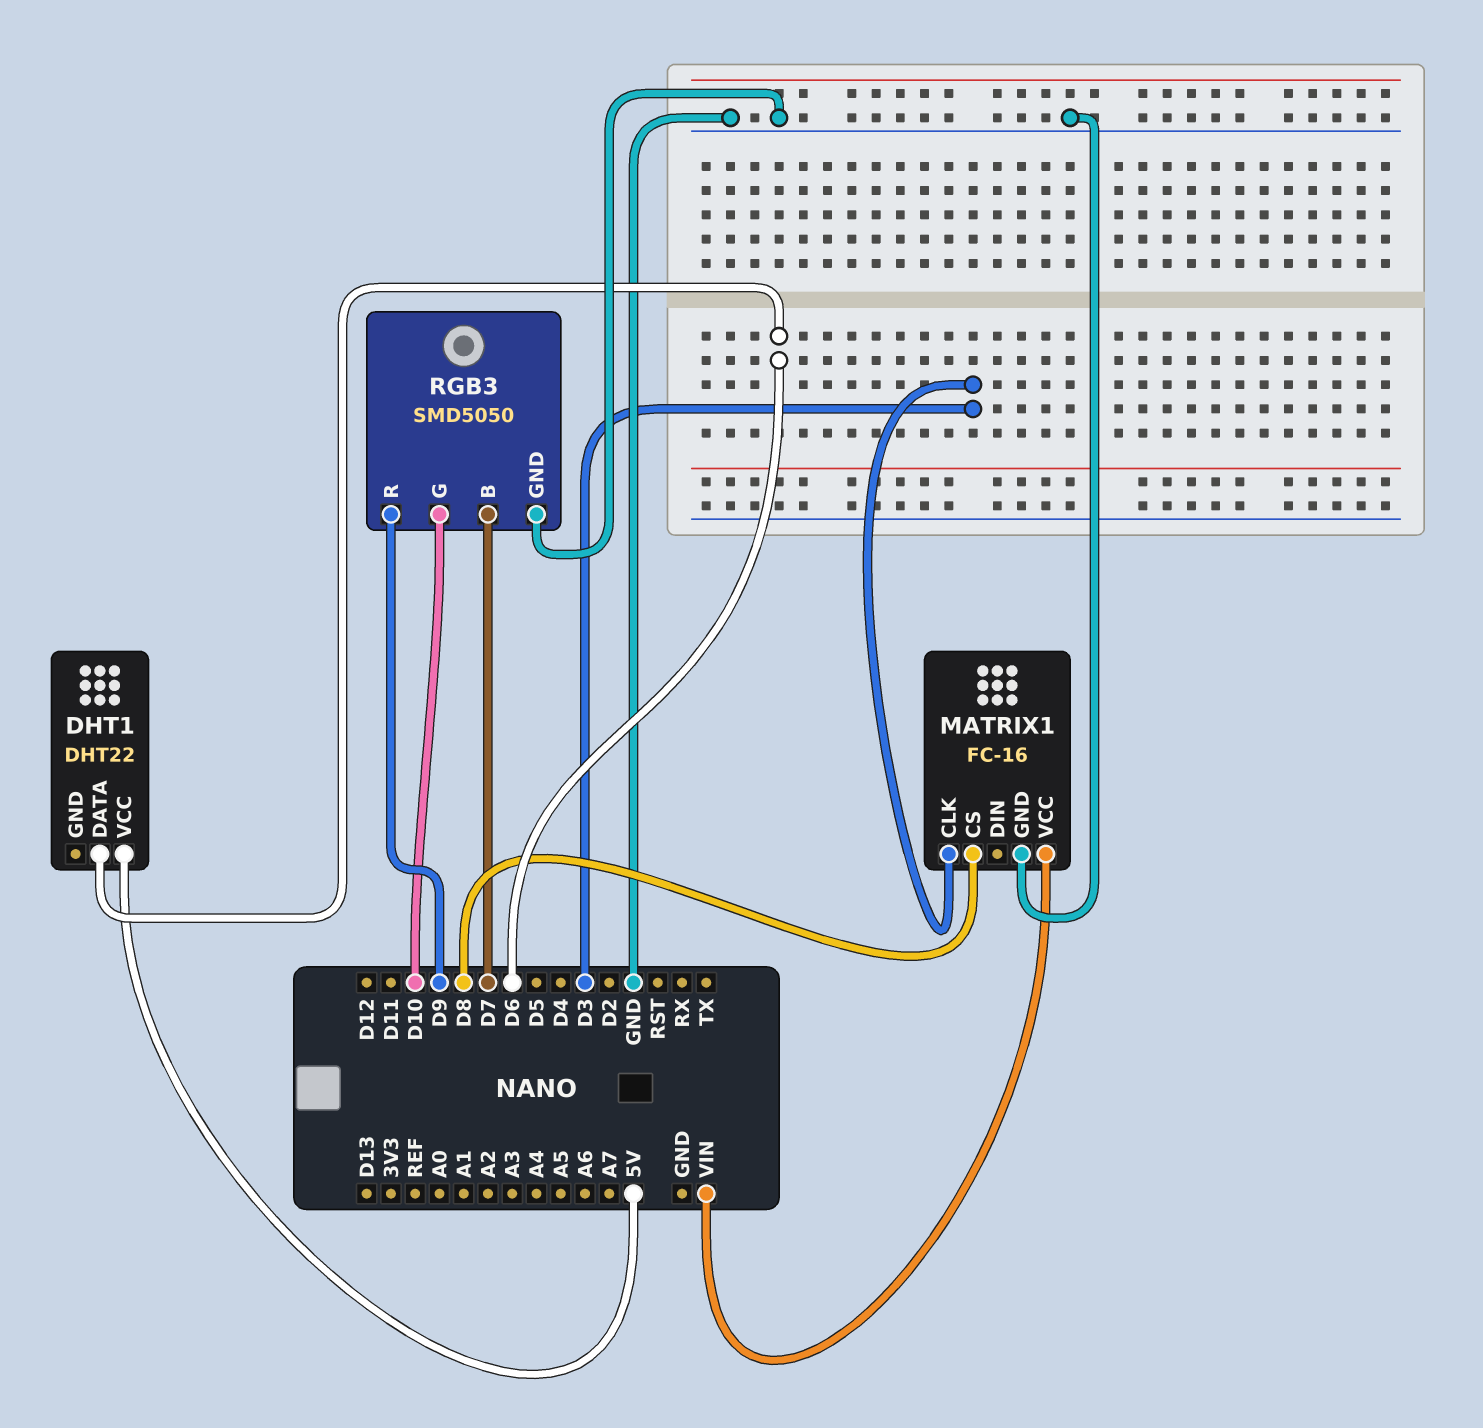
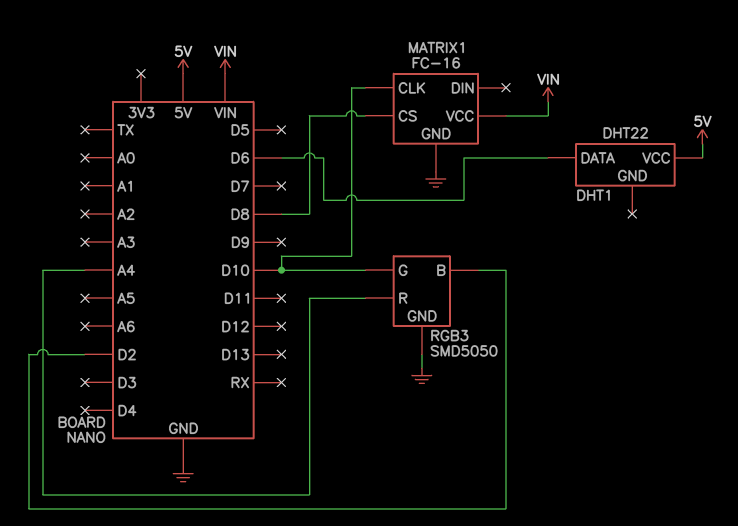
MATRIX1 pin CLK: D3 -> D10
RGB3 pin B: D7 -> D2
RGB3 pin R: D9 -> A4

